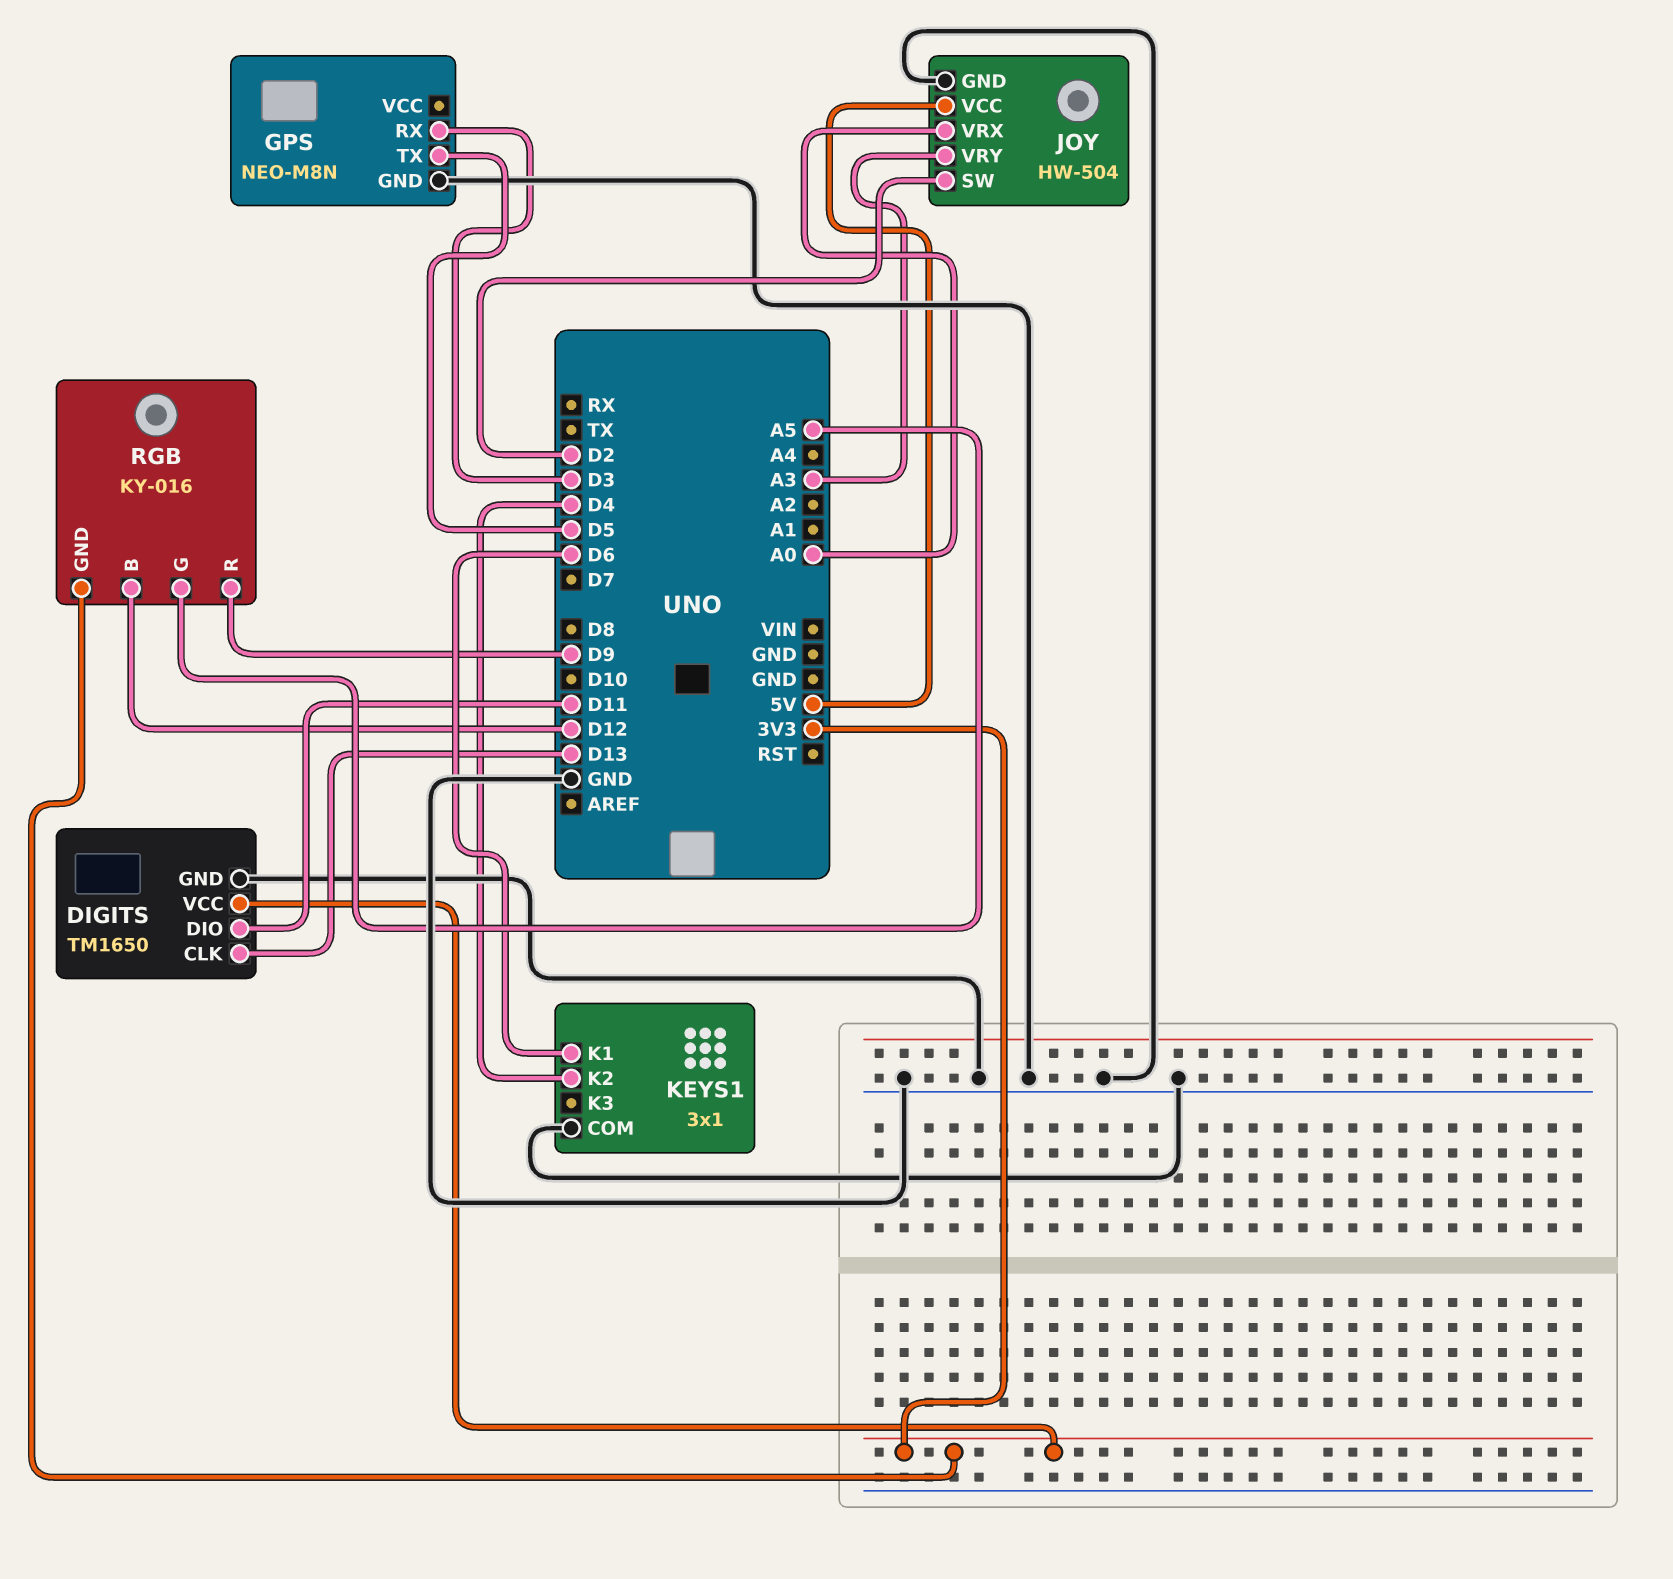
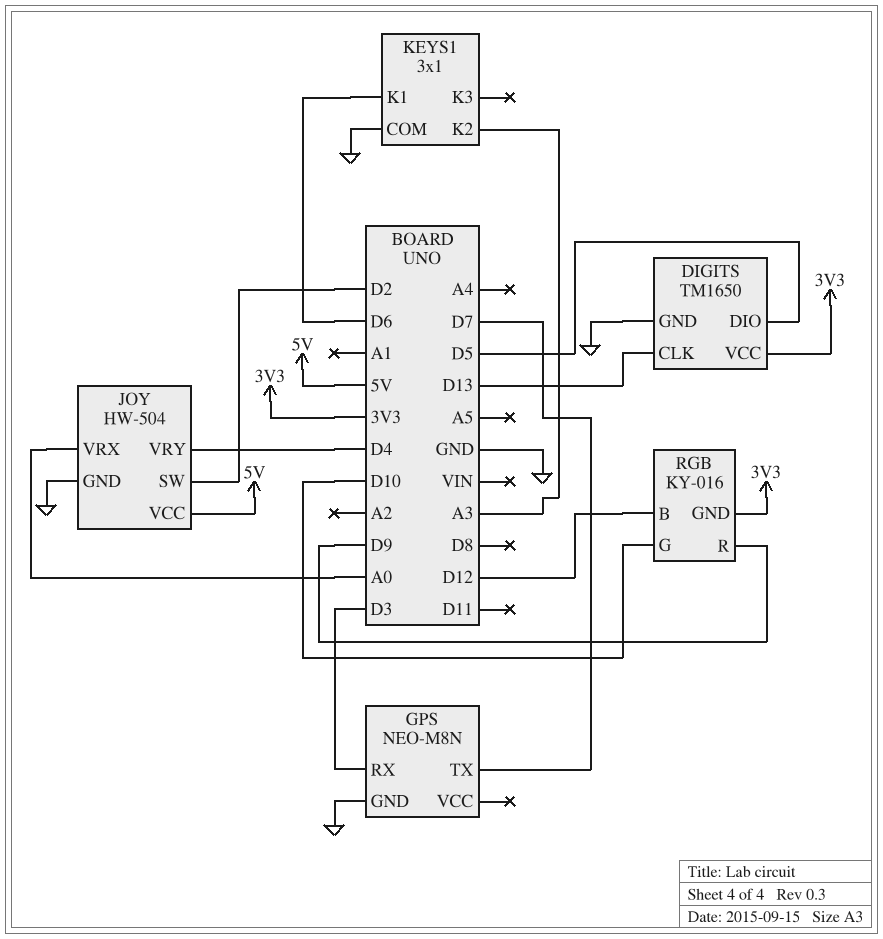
DIGITS pin DIO: D11 -> D5
GPS pin TX: D5 -> D7
JOY pin VRY: A3 -> D4
KEYS1 pin K2: D4 -> A3
RGB pin G: A5 -> D10

